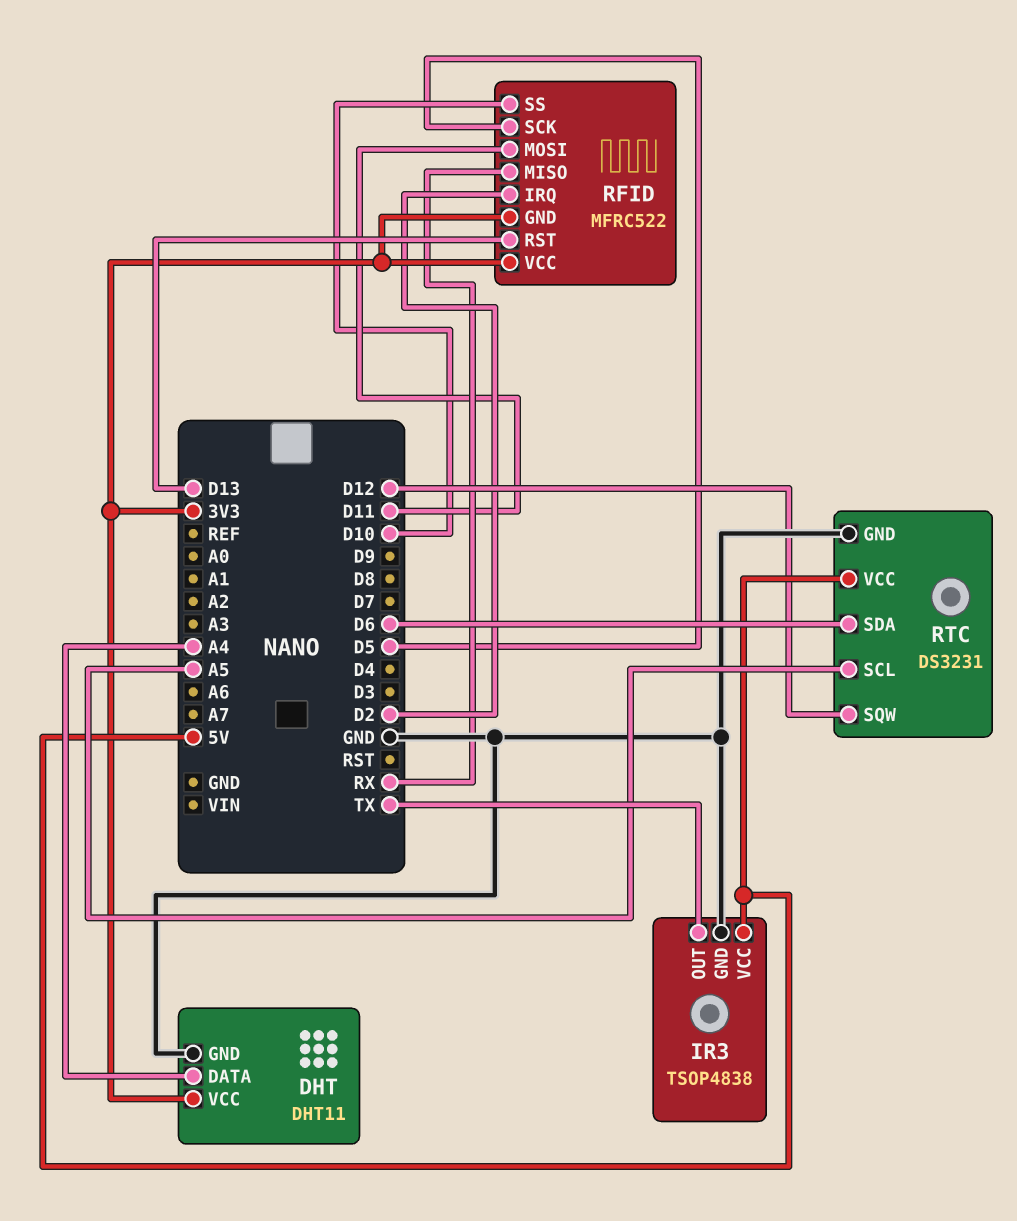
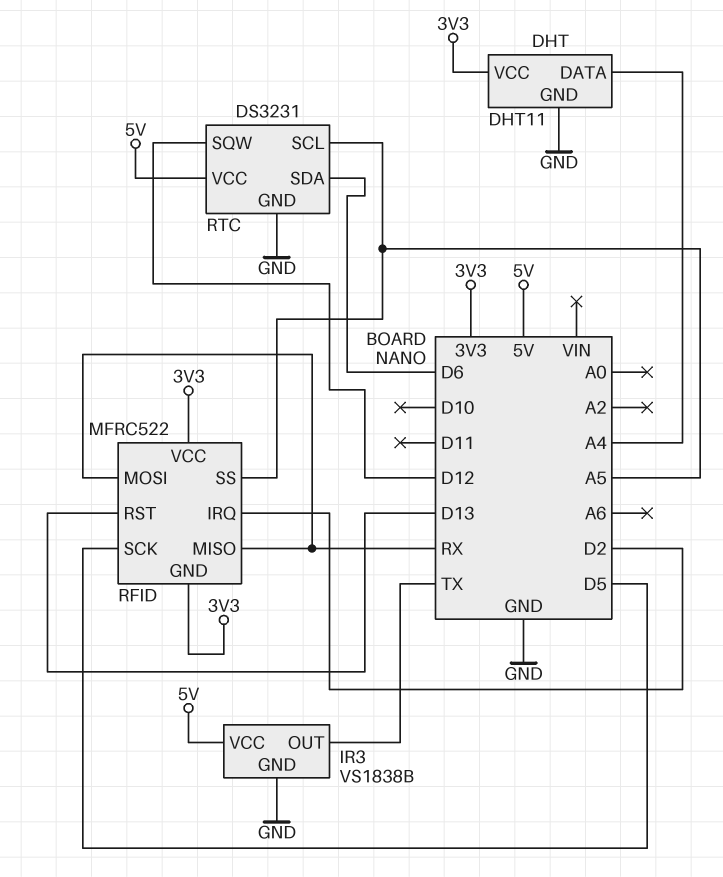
IR3: TSOP4838 -> VS1838B
RFID pin MOSI: D11 -> RX
RFID pin SS: D10 -> A5

